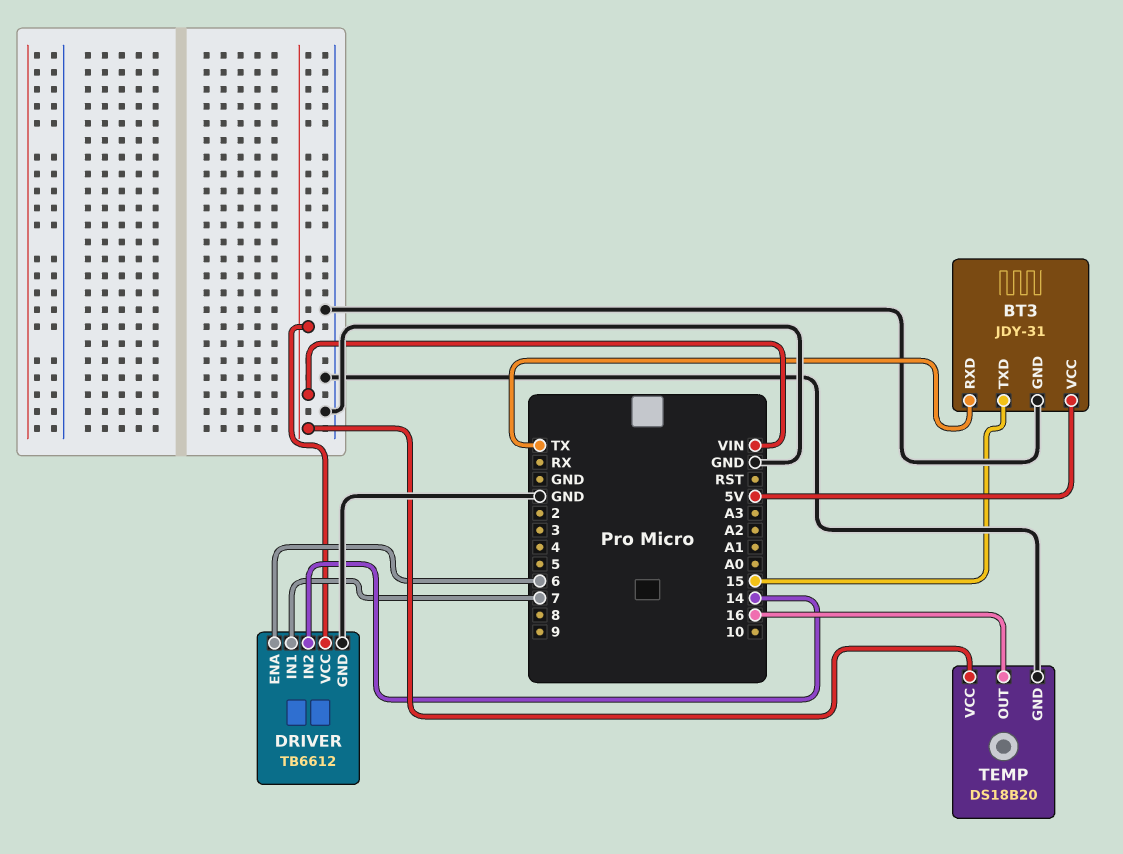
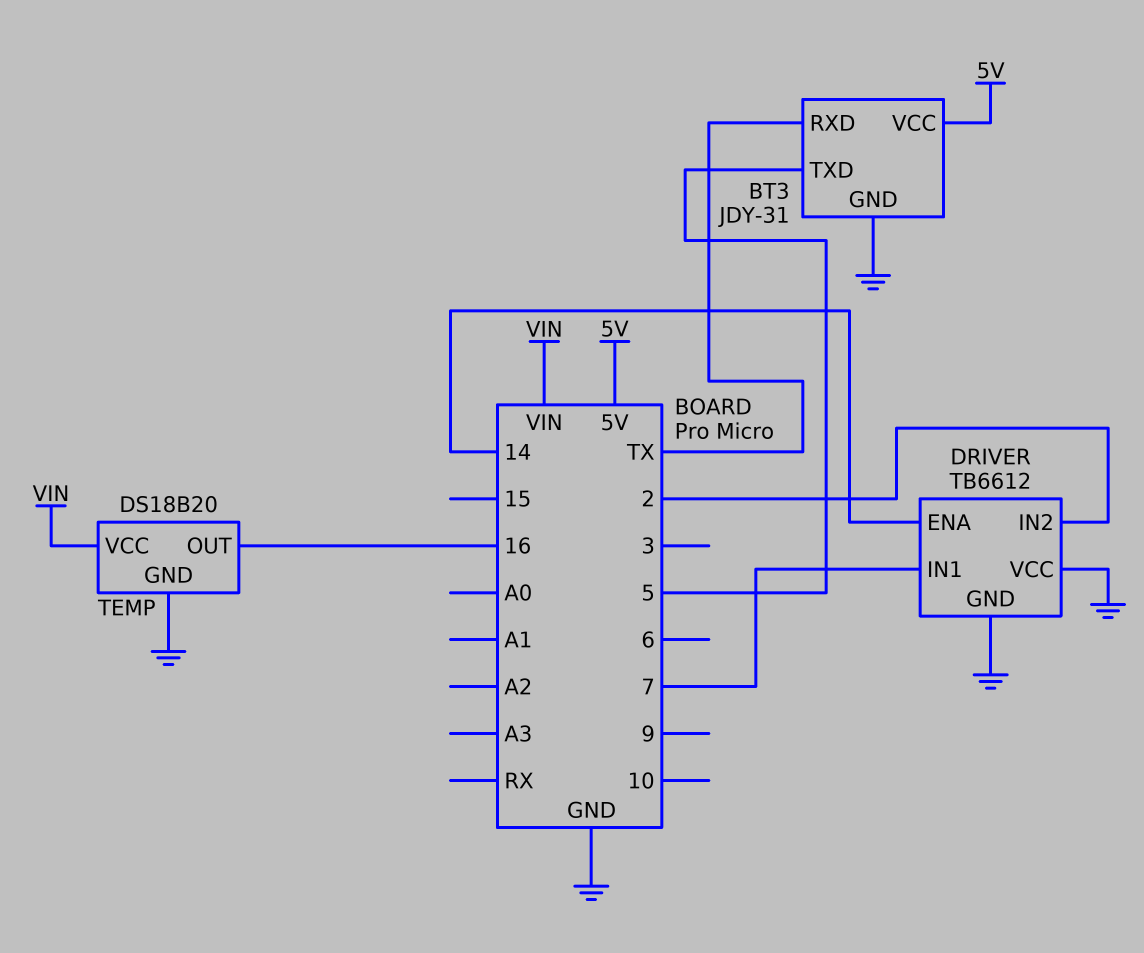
BT3 pin TXD: 15 -> 5
DRIVER pin ENA: 6 -> 14
DRIVER pin IN2: 14 -> 2
DRIVER pin VCC: VIN -> GND

